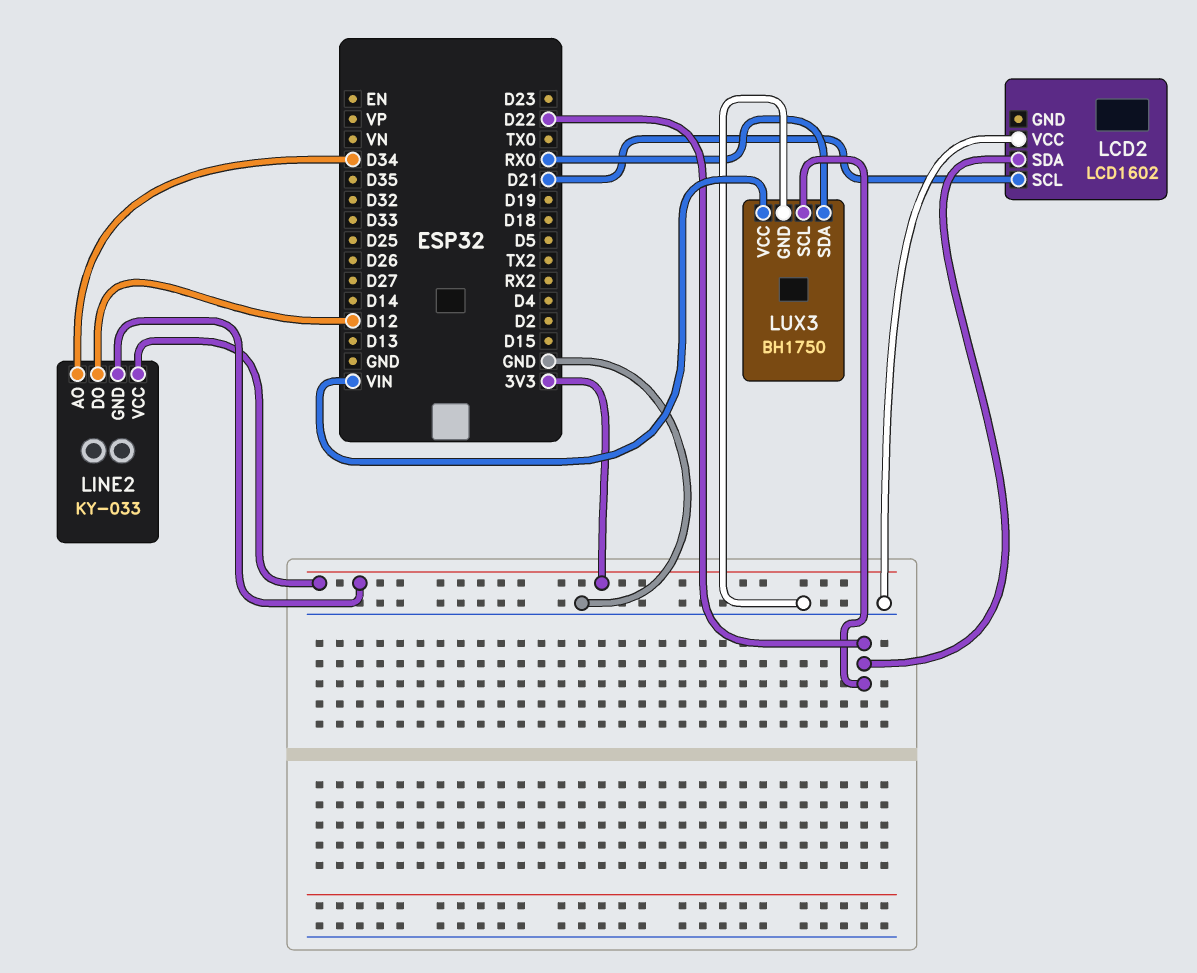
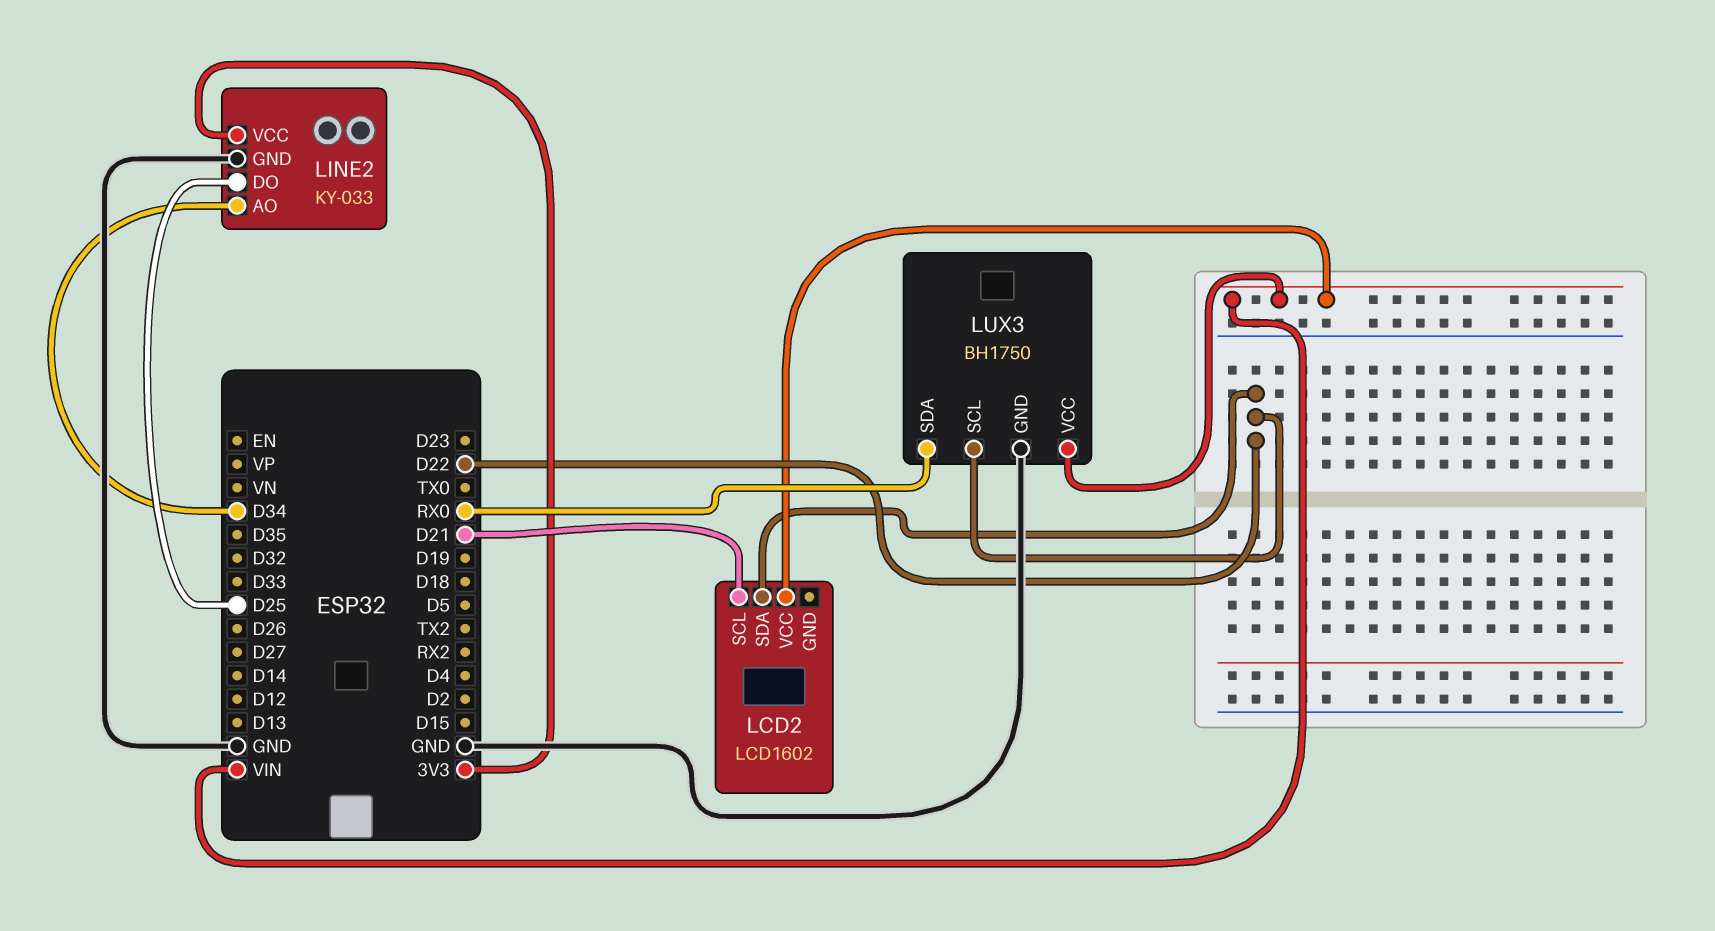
LCD2 pin VCC: GND -> VIN
LINE2 pin DO: D12 -> D25
LINE2 pin GND: 3V3 -> GND

